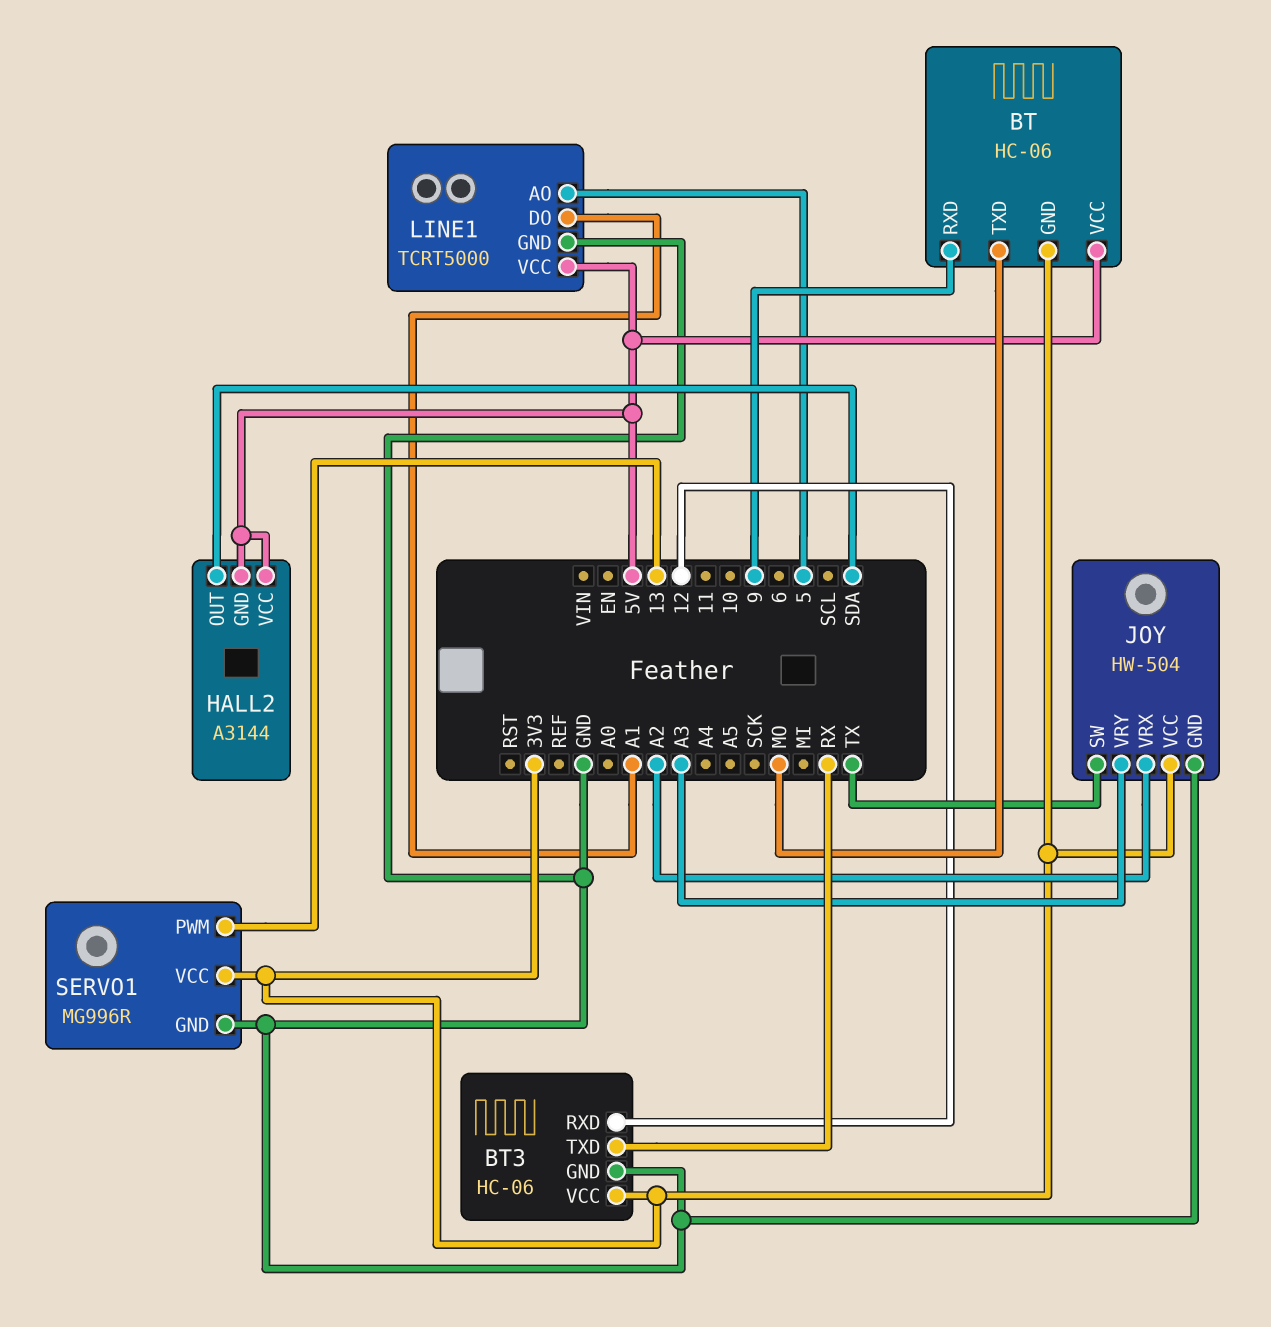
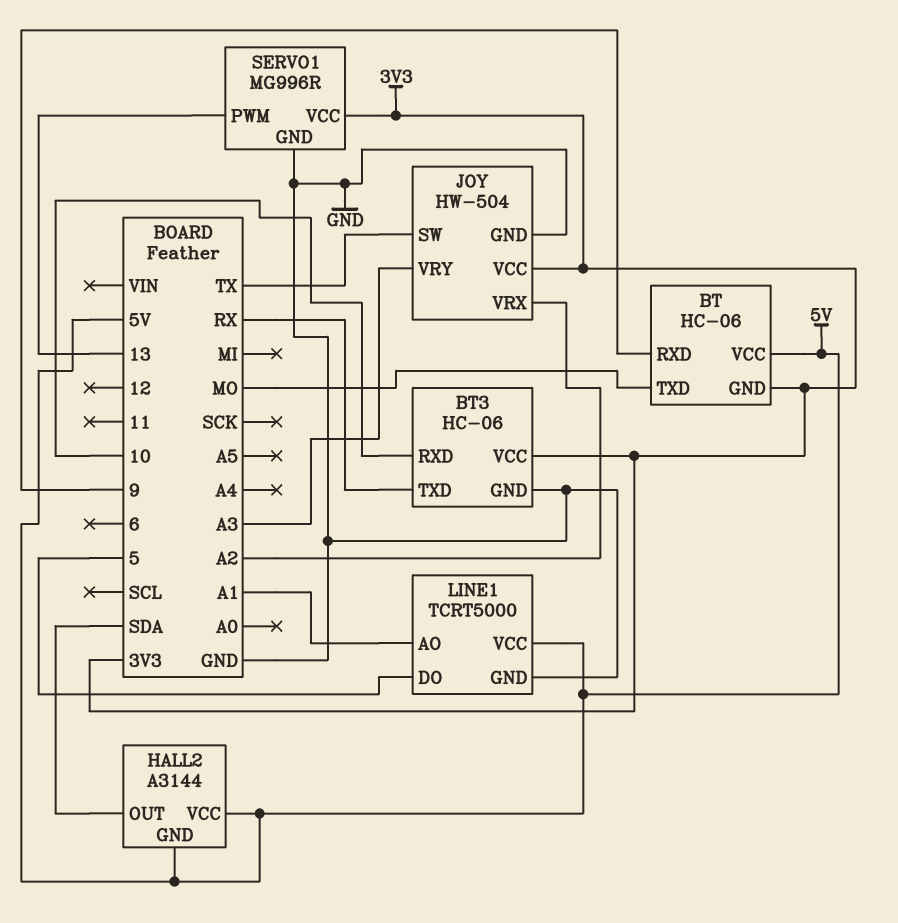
BT3 pin RXD: 12 -> 10
LINE1 pin AO: 5 -> A1
LINE1 pin DO: A1 -> 5

